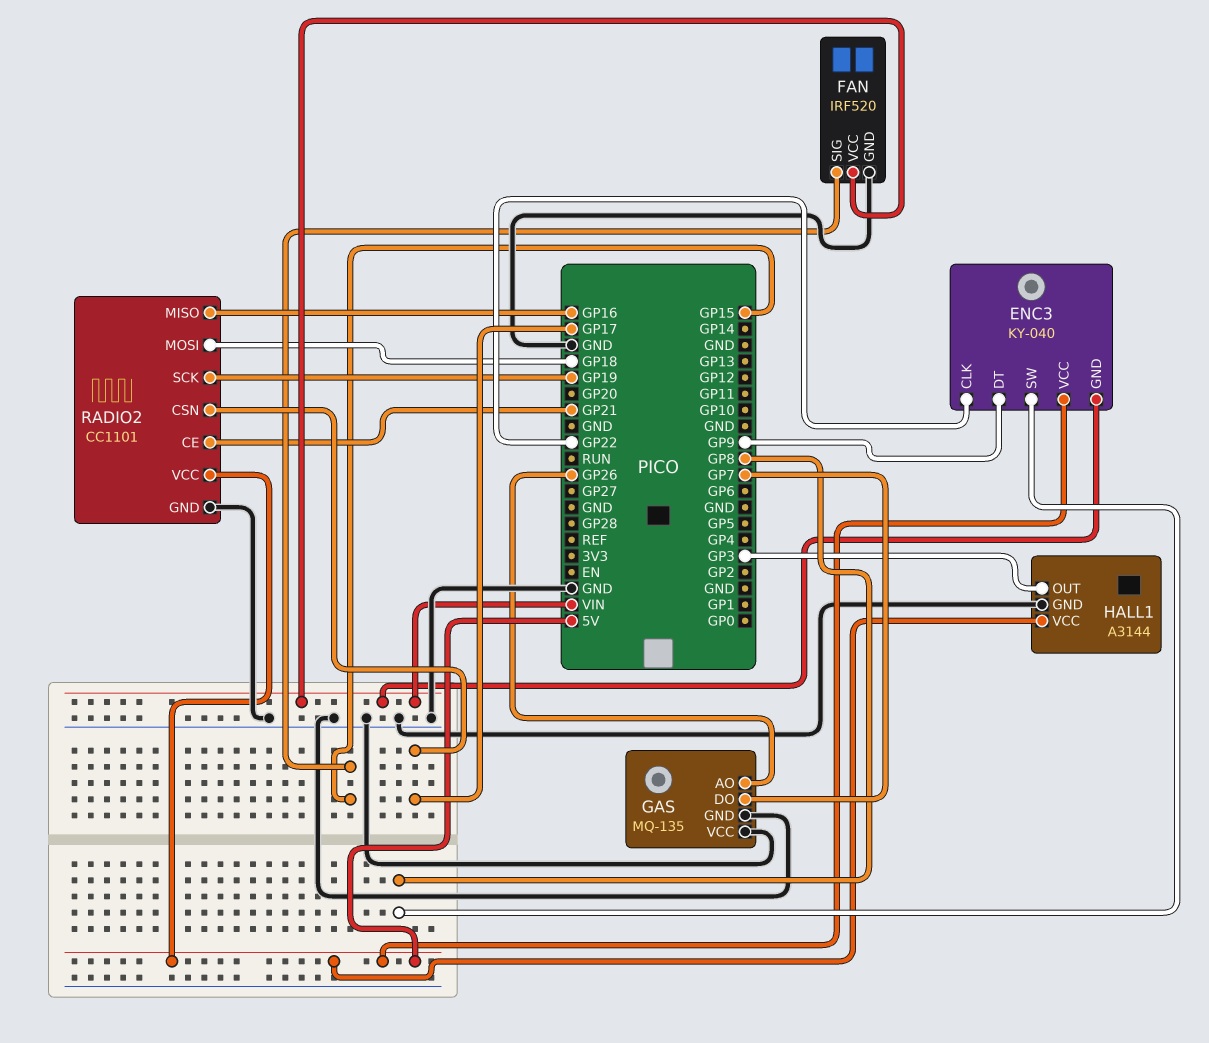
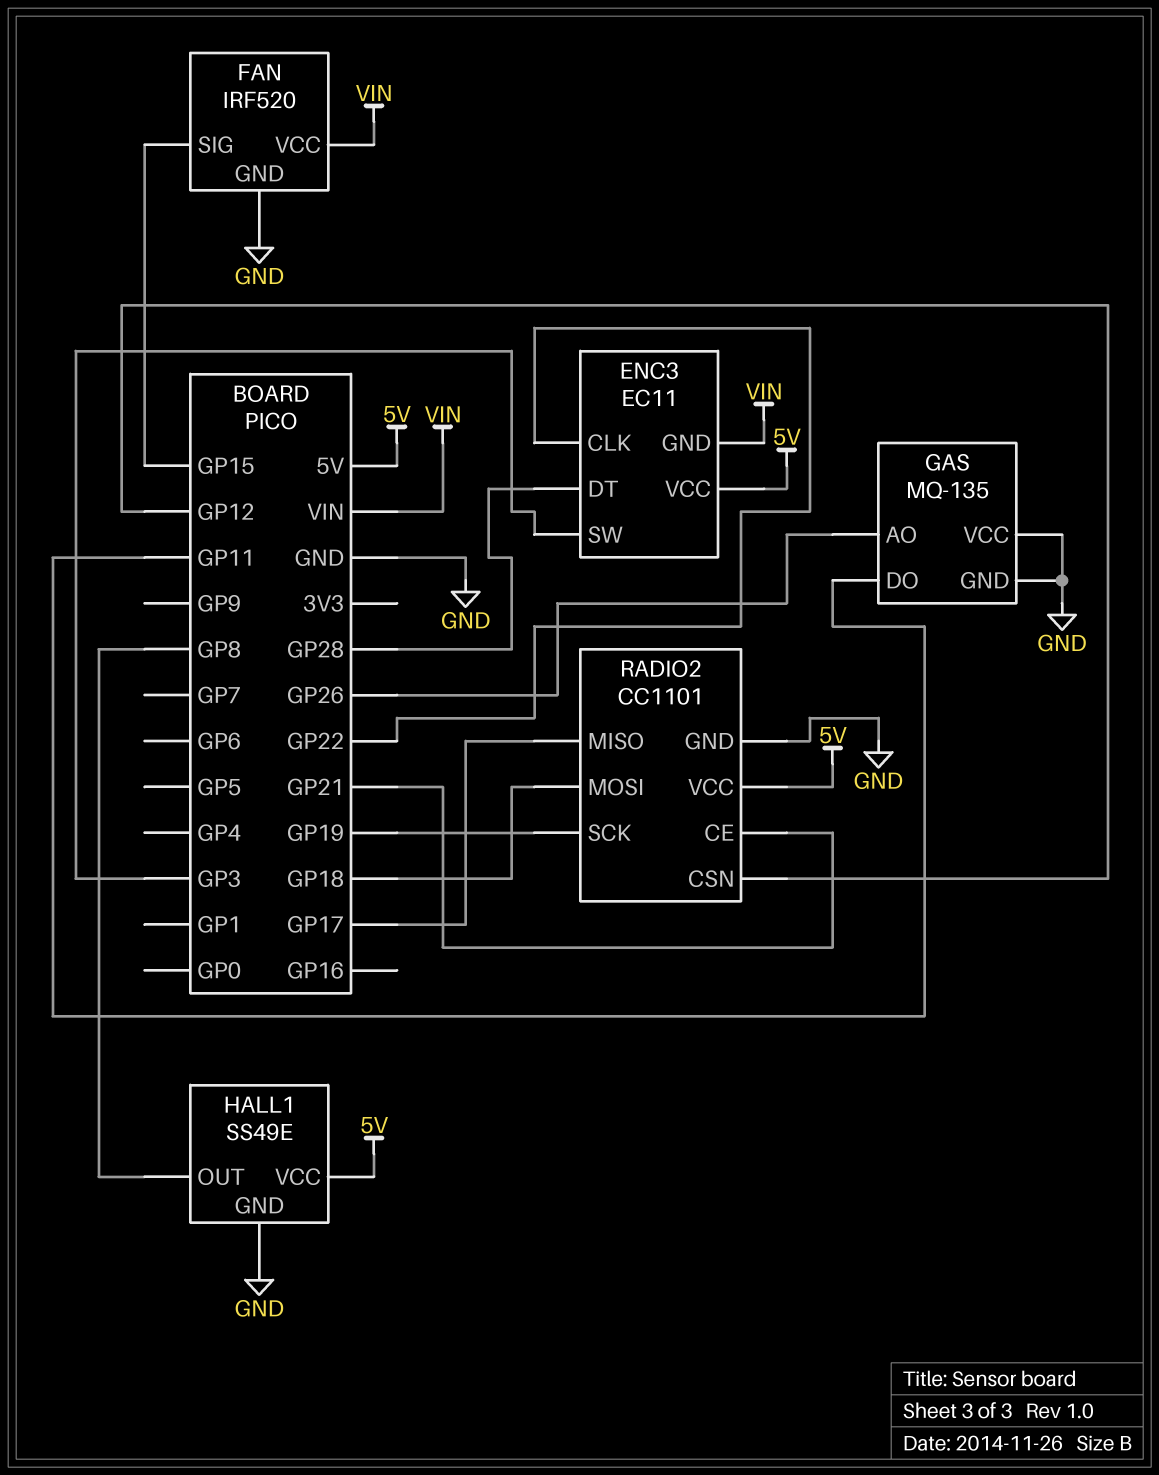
ENC3: KY-040 -> EC11
ENC3 pin DT: GP9 -> GP28
ENC3 pin SW: GP8 -> GP3
GAS pin DO: GP7 -> GP11
HALL1: A3144 -> SS49E
HALL1 pin OUT: GP3 -> GP8
RADIO2 pin CSN: GP17 -> GP12
RADIO2 pin MISO: GP16 -> GP17

